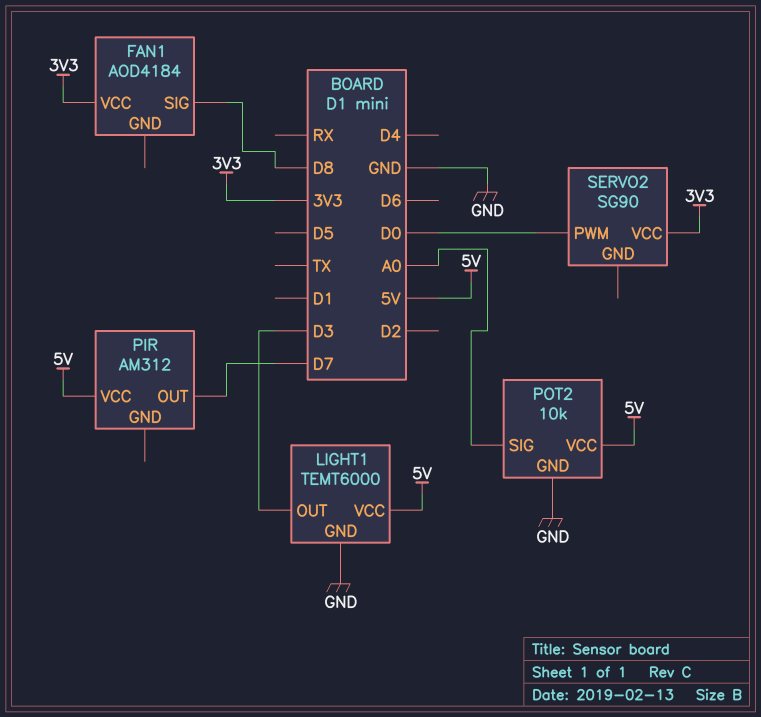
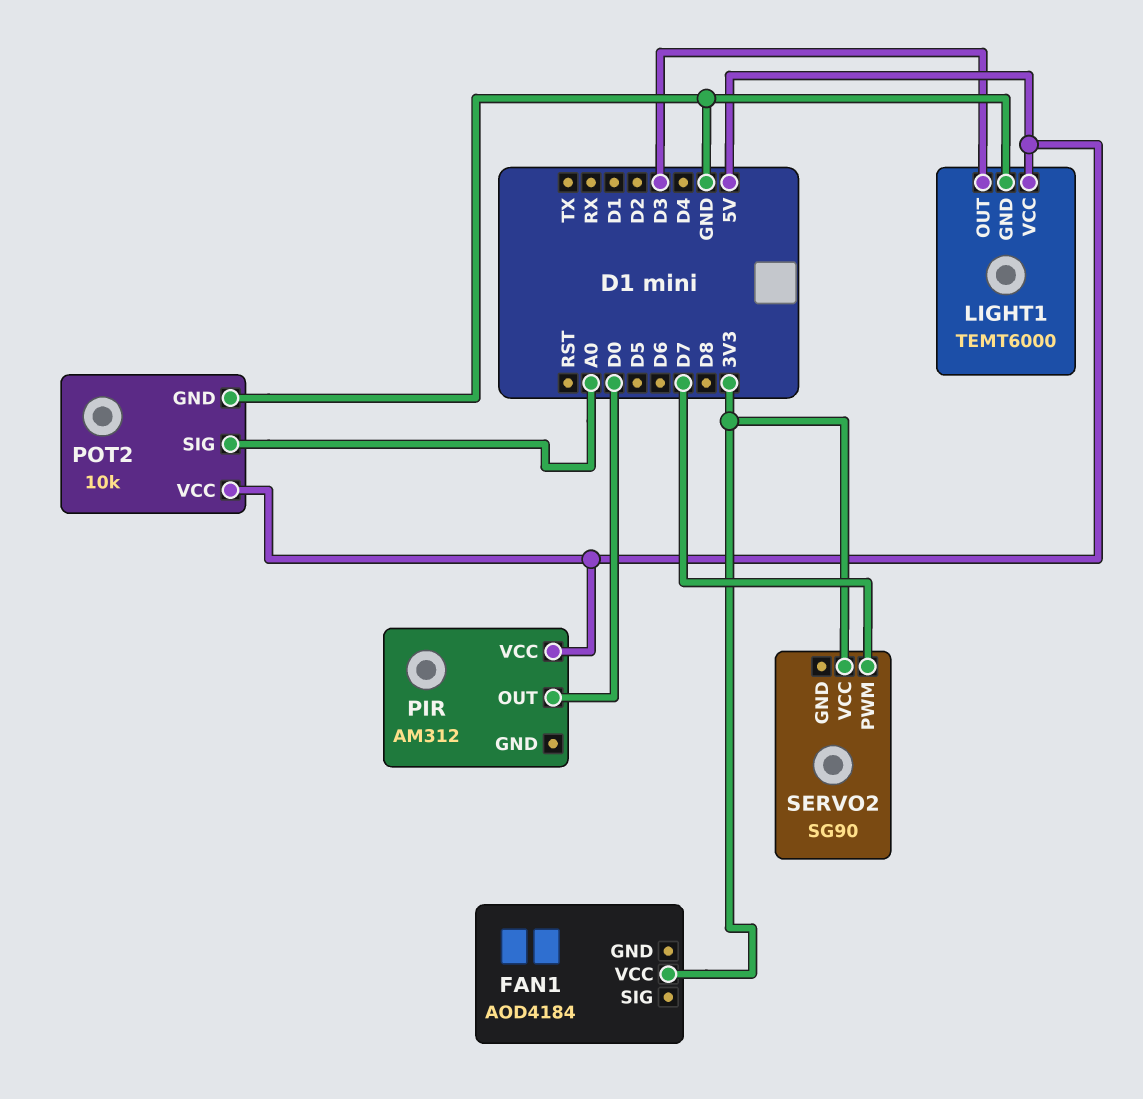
FAN1 pin SIG: D8 -> none
PIR pin OUT: D7 -> D0
SERVO2 pin PWM: D0 -> D7

